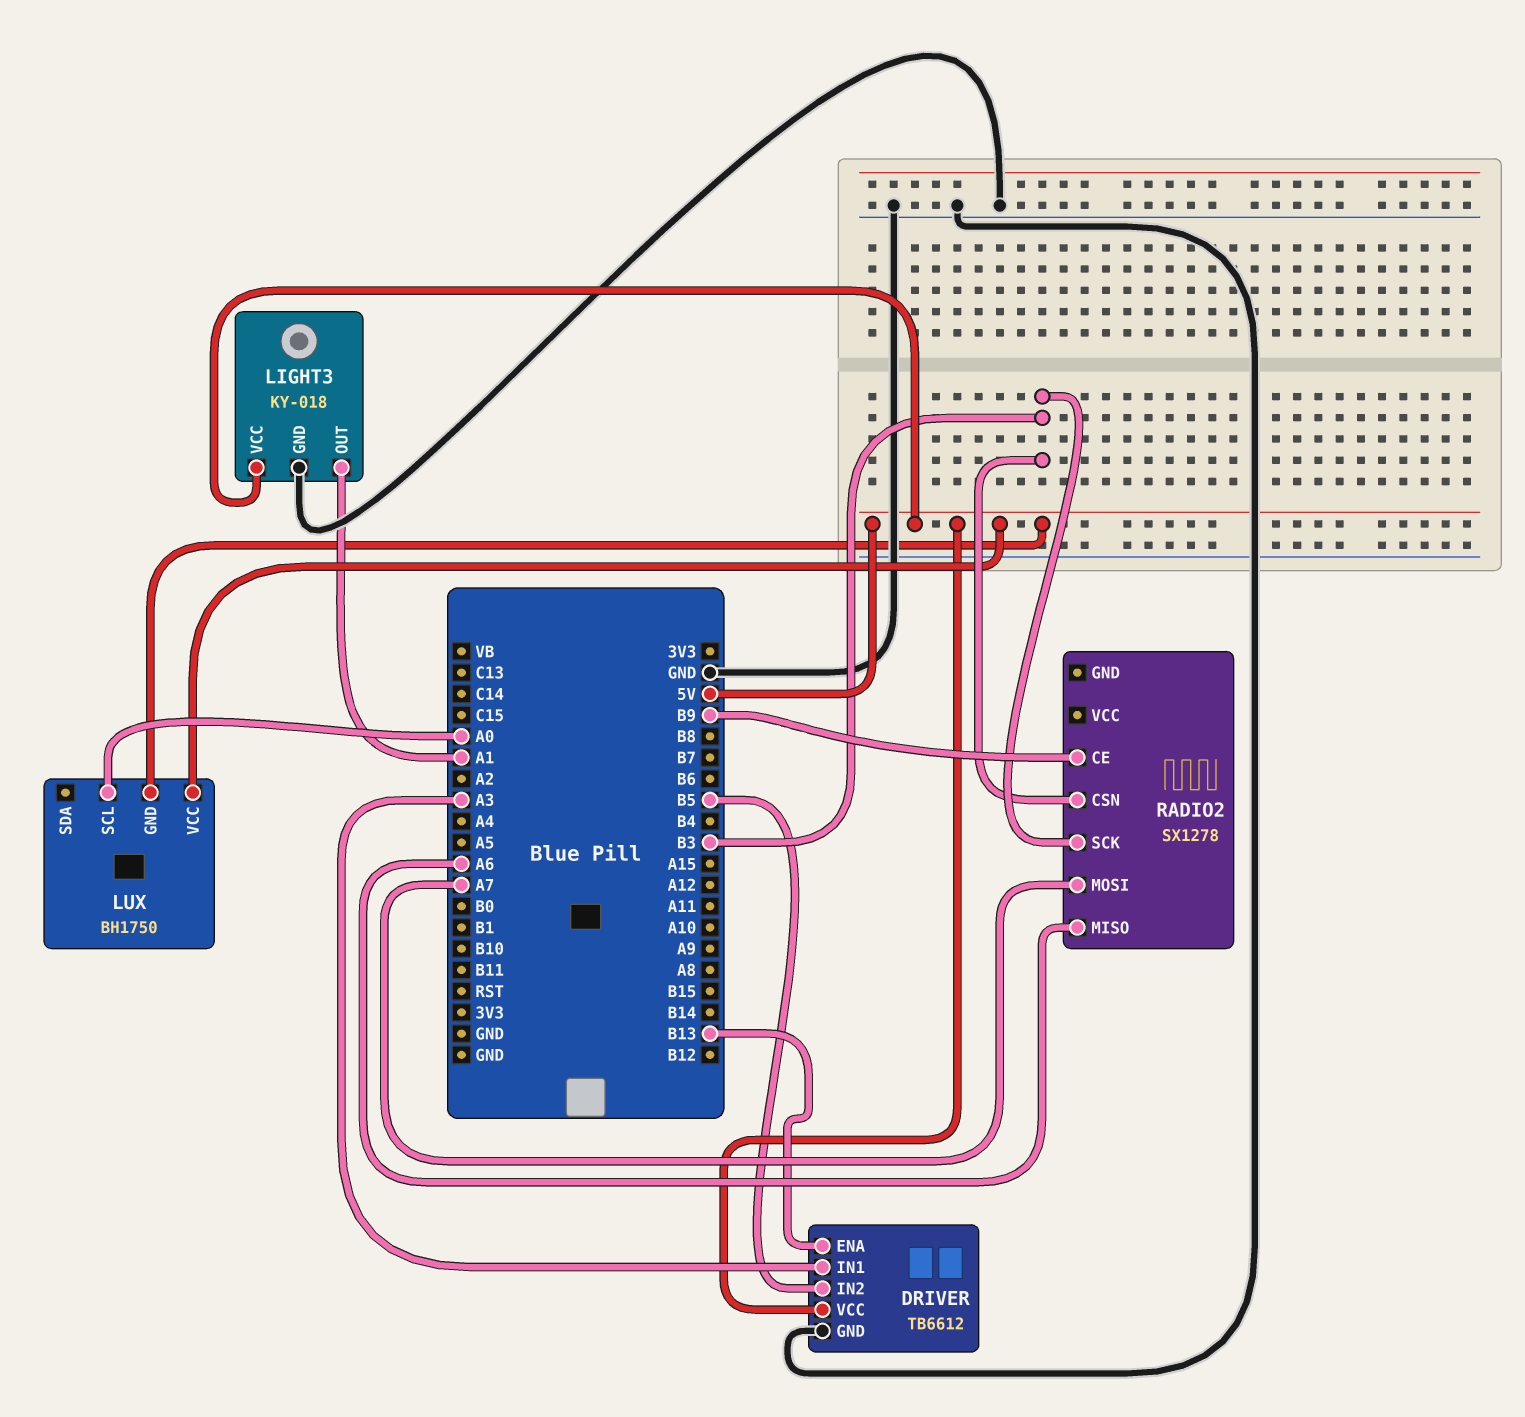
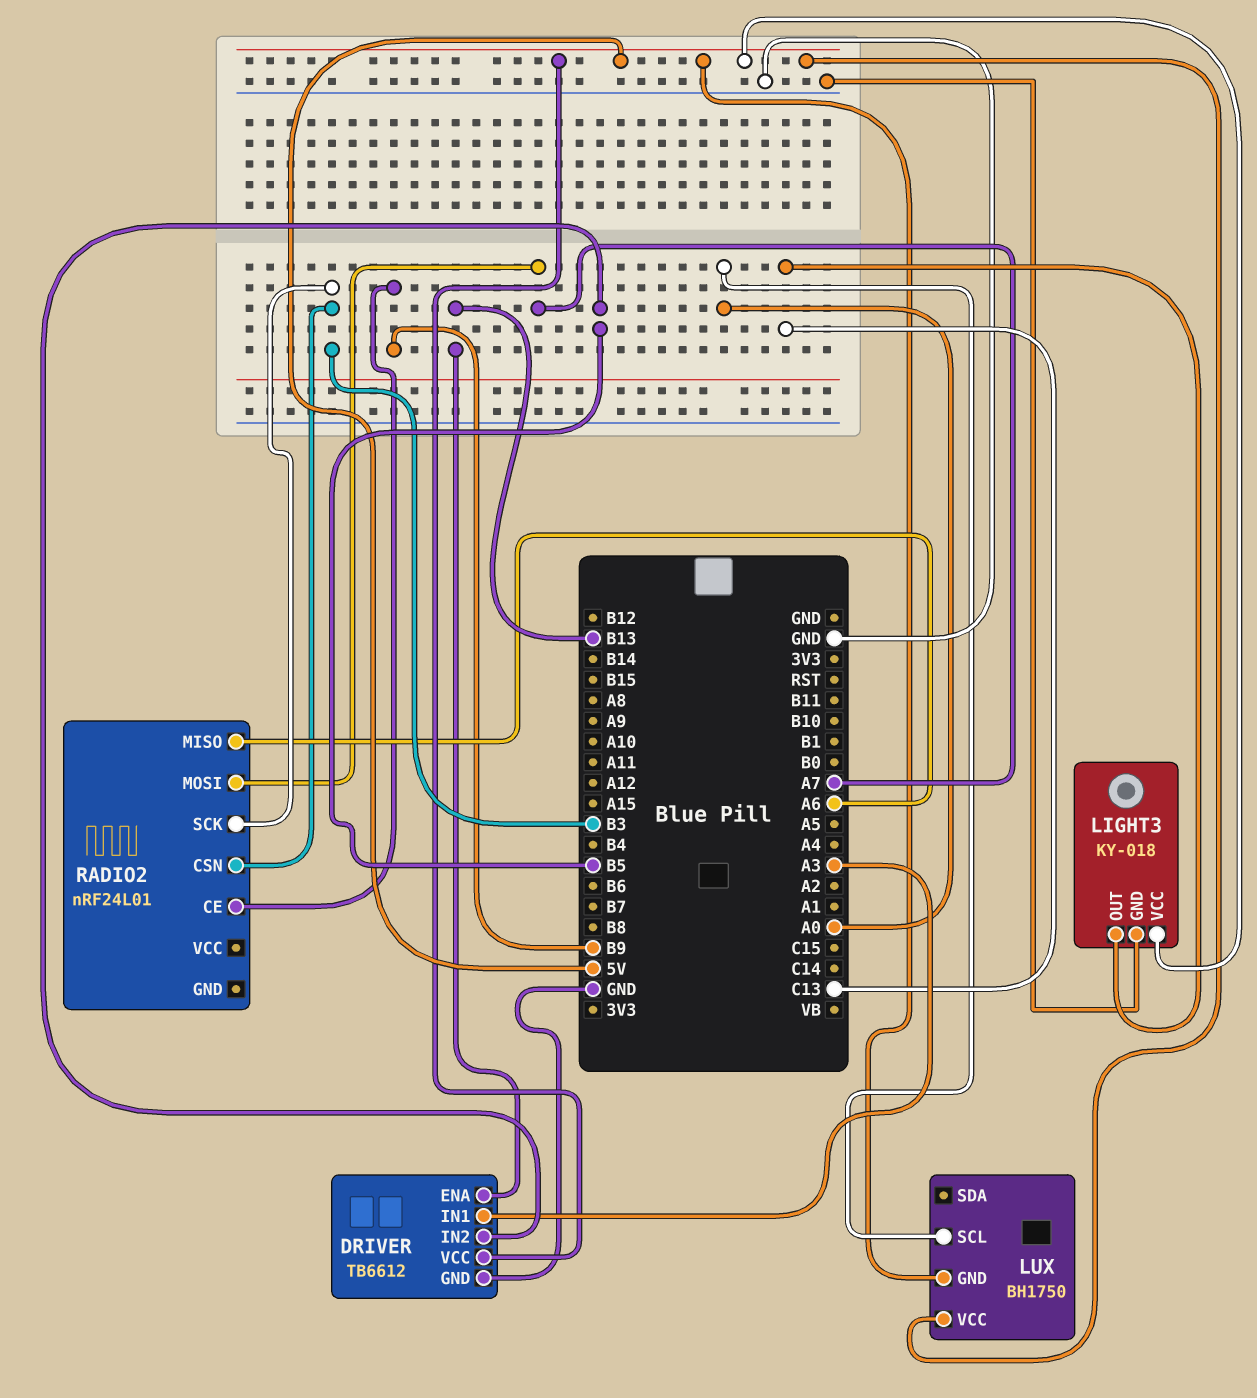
LIGHT3 pin OUT: A1 -> C13
RADIO2: SX1278 -> nRF24L01

